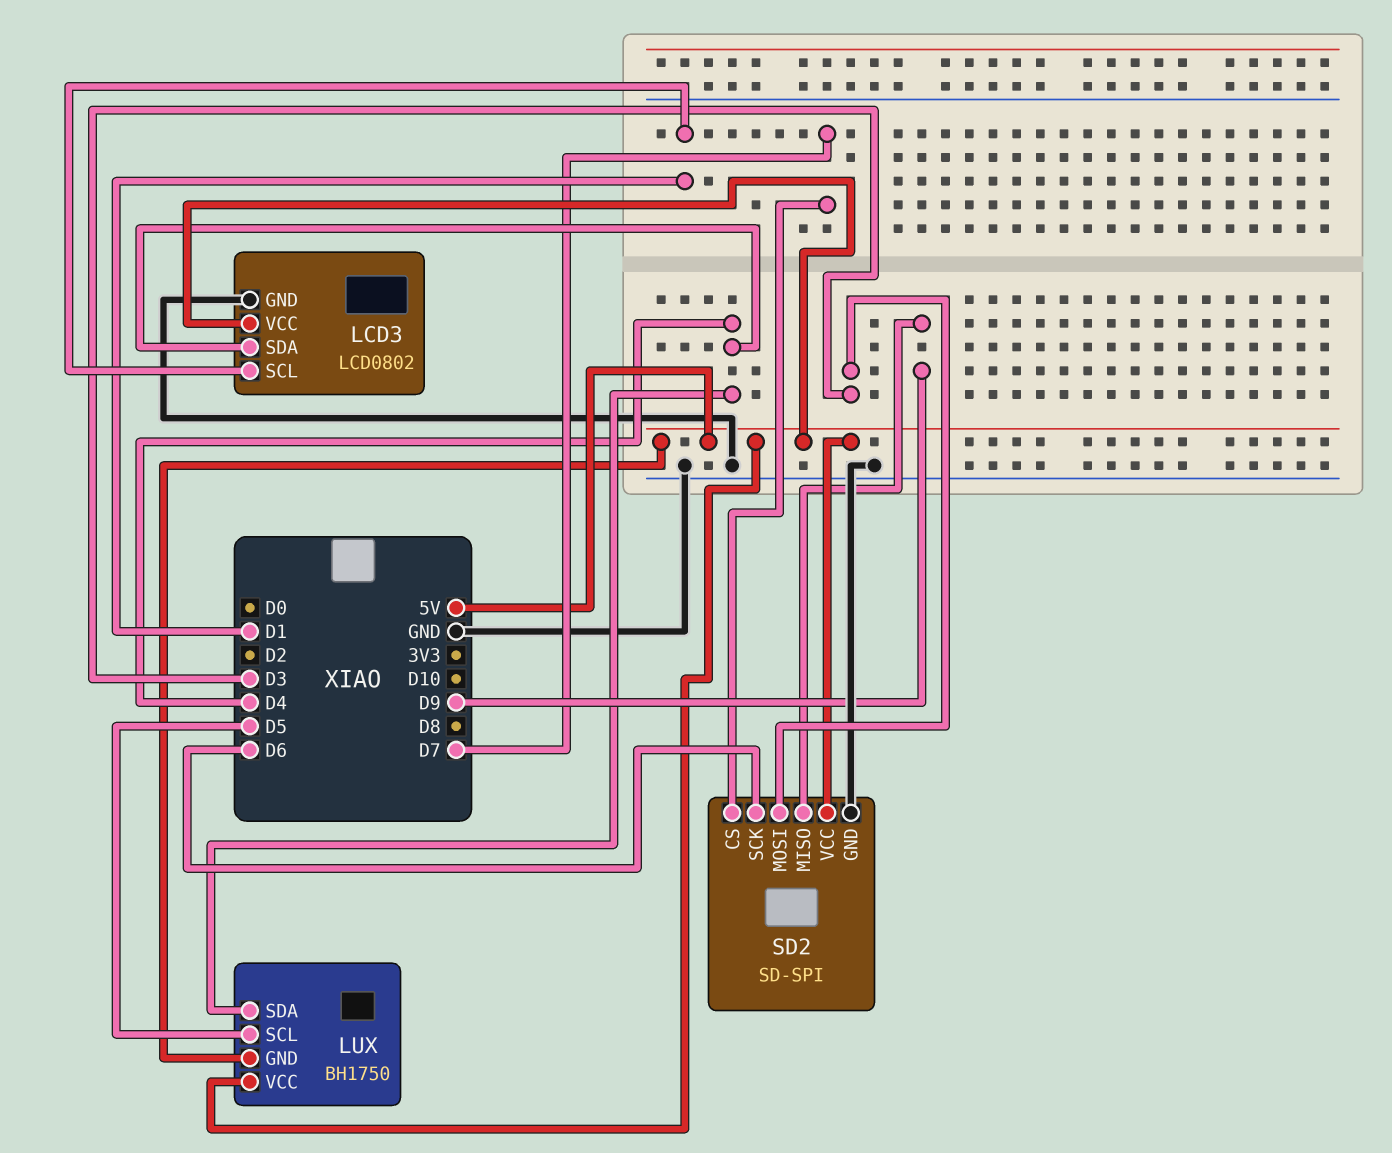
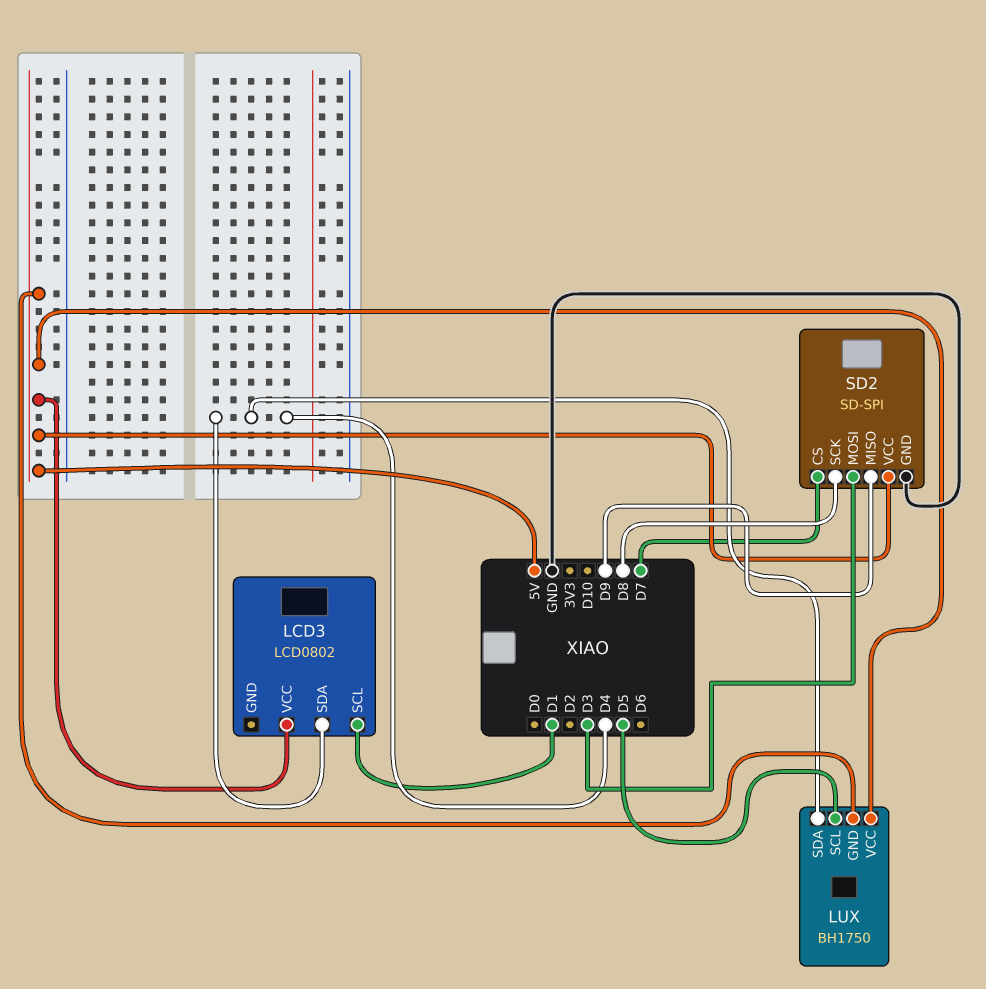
LCD3 pin GND: GND -> none
SD2 pin SCK: D6 -> D8

